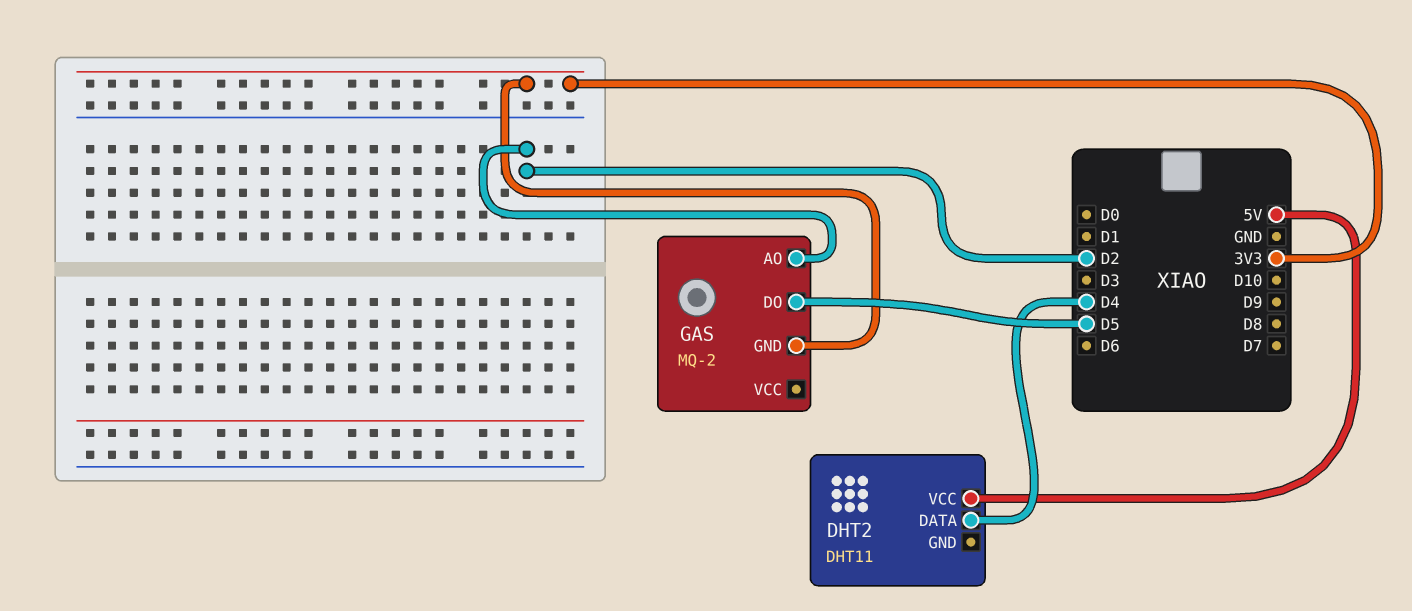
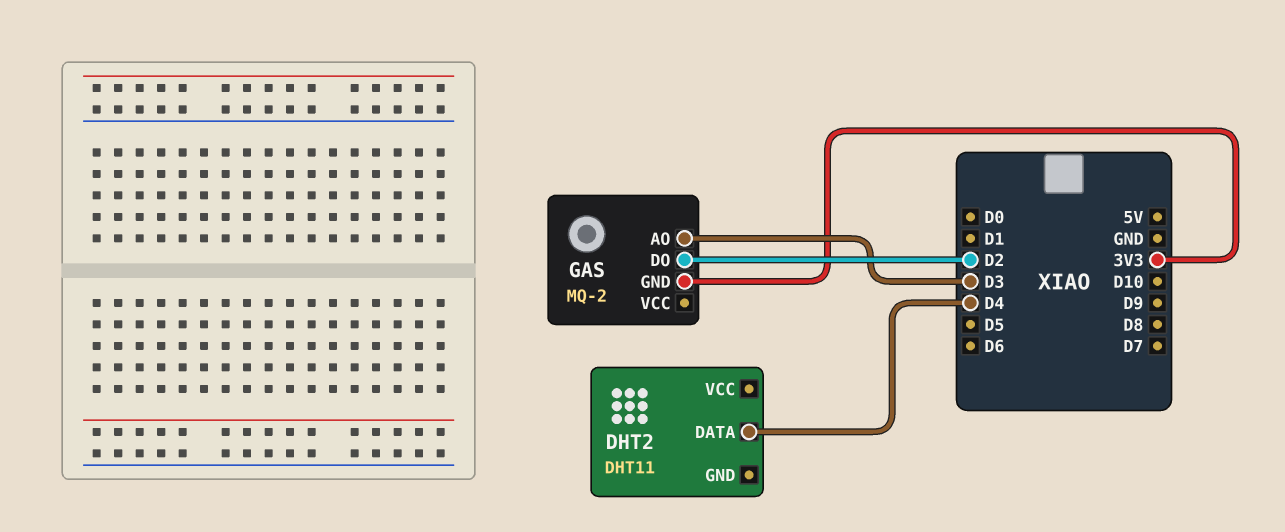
DHT2 pin VCC: 5V -> none
GAS pin AO: D2 -> D3
GAS pin DO: D5 -> D2

